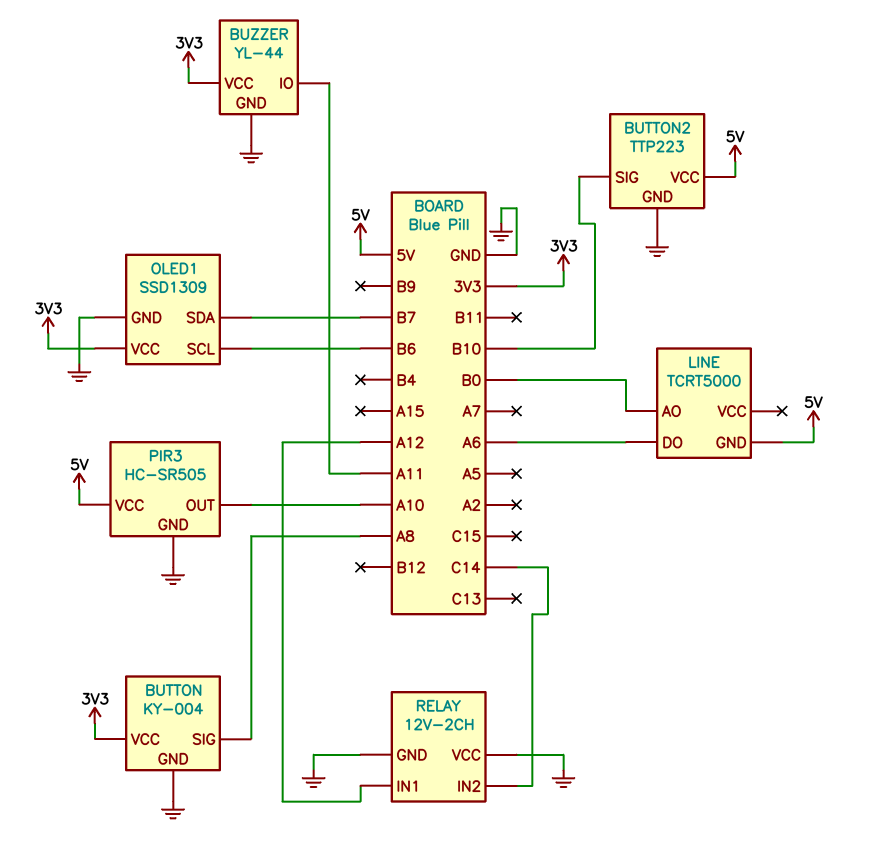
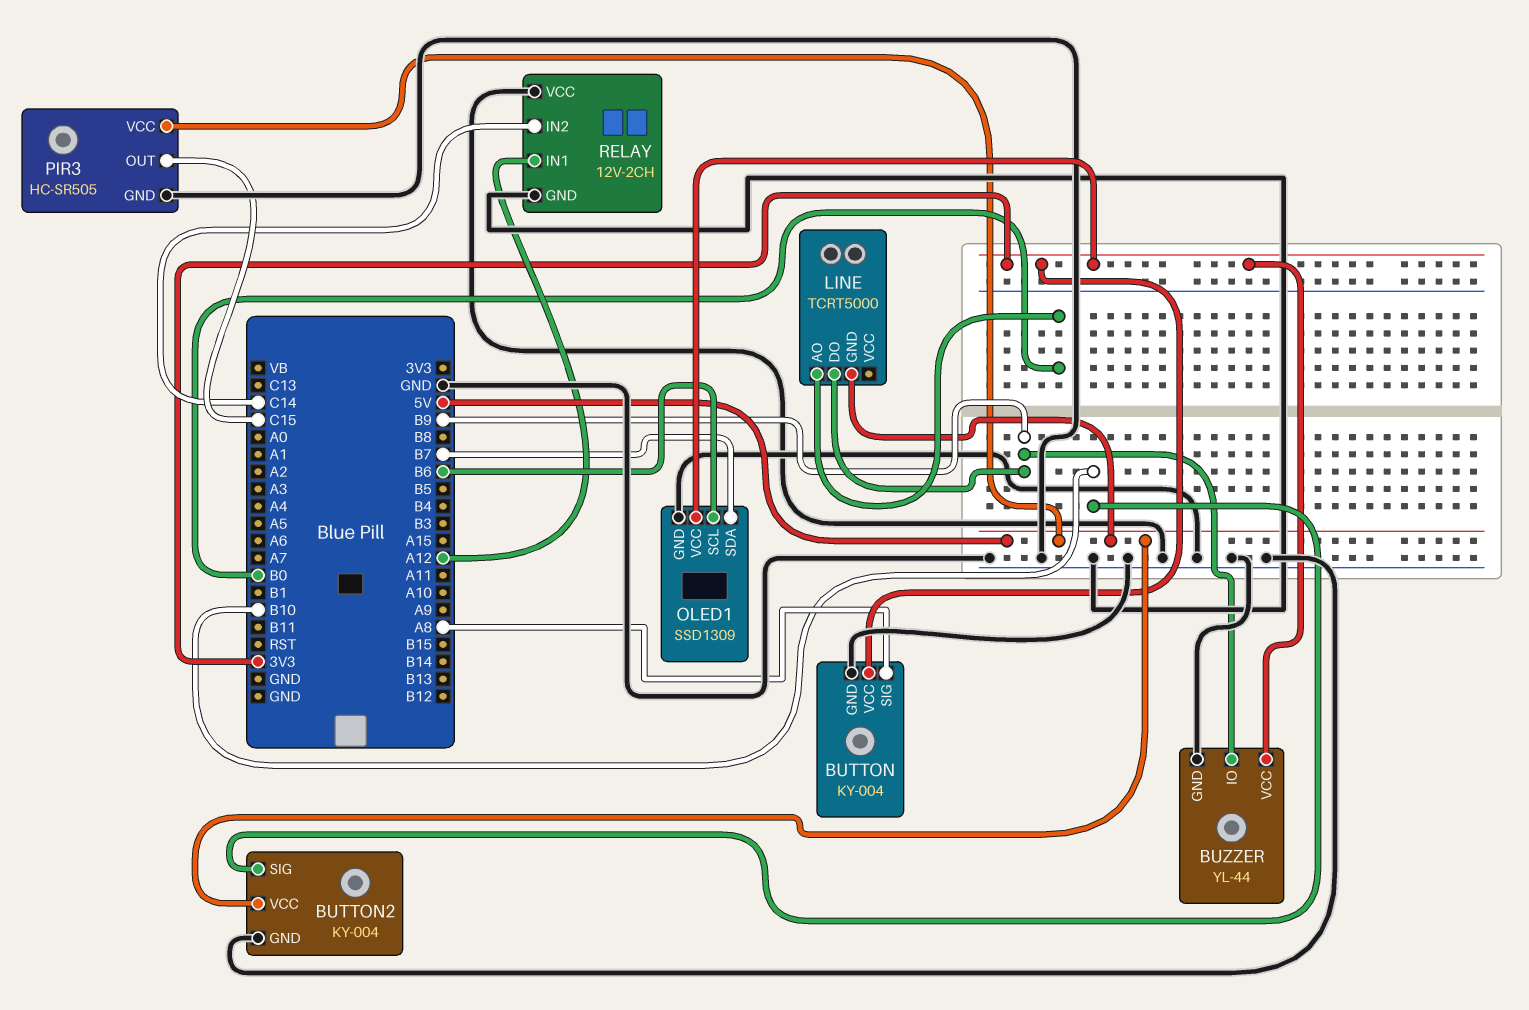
BUTTON2: TTP223 -> KY-004
BUZZER pin IO: A11 -> B9
LINE pin DO: A6 -> B9
PIR3 pin OUT: A10 -> C15

